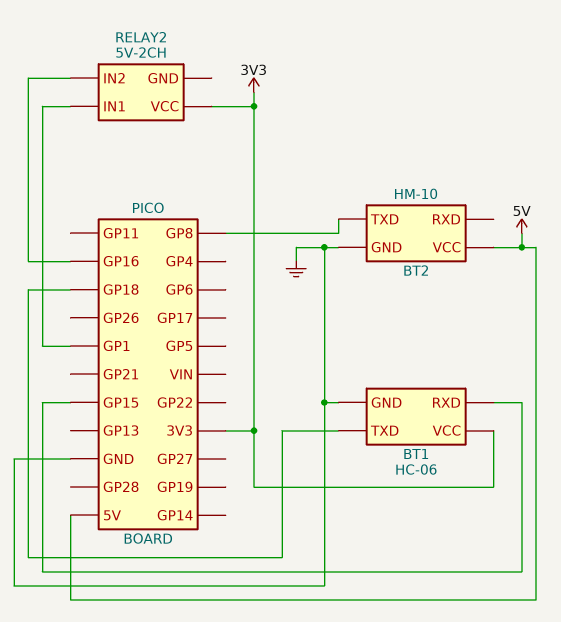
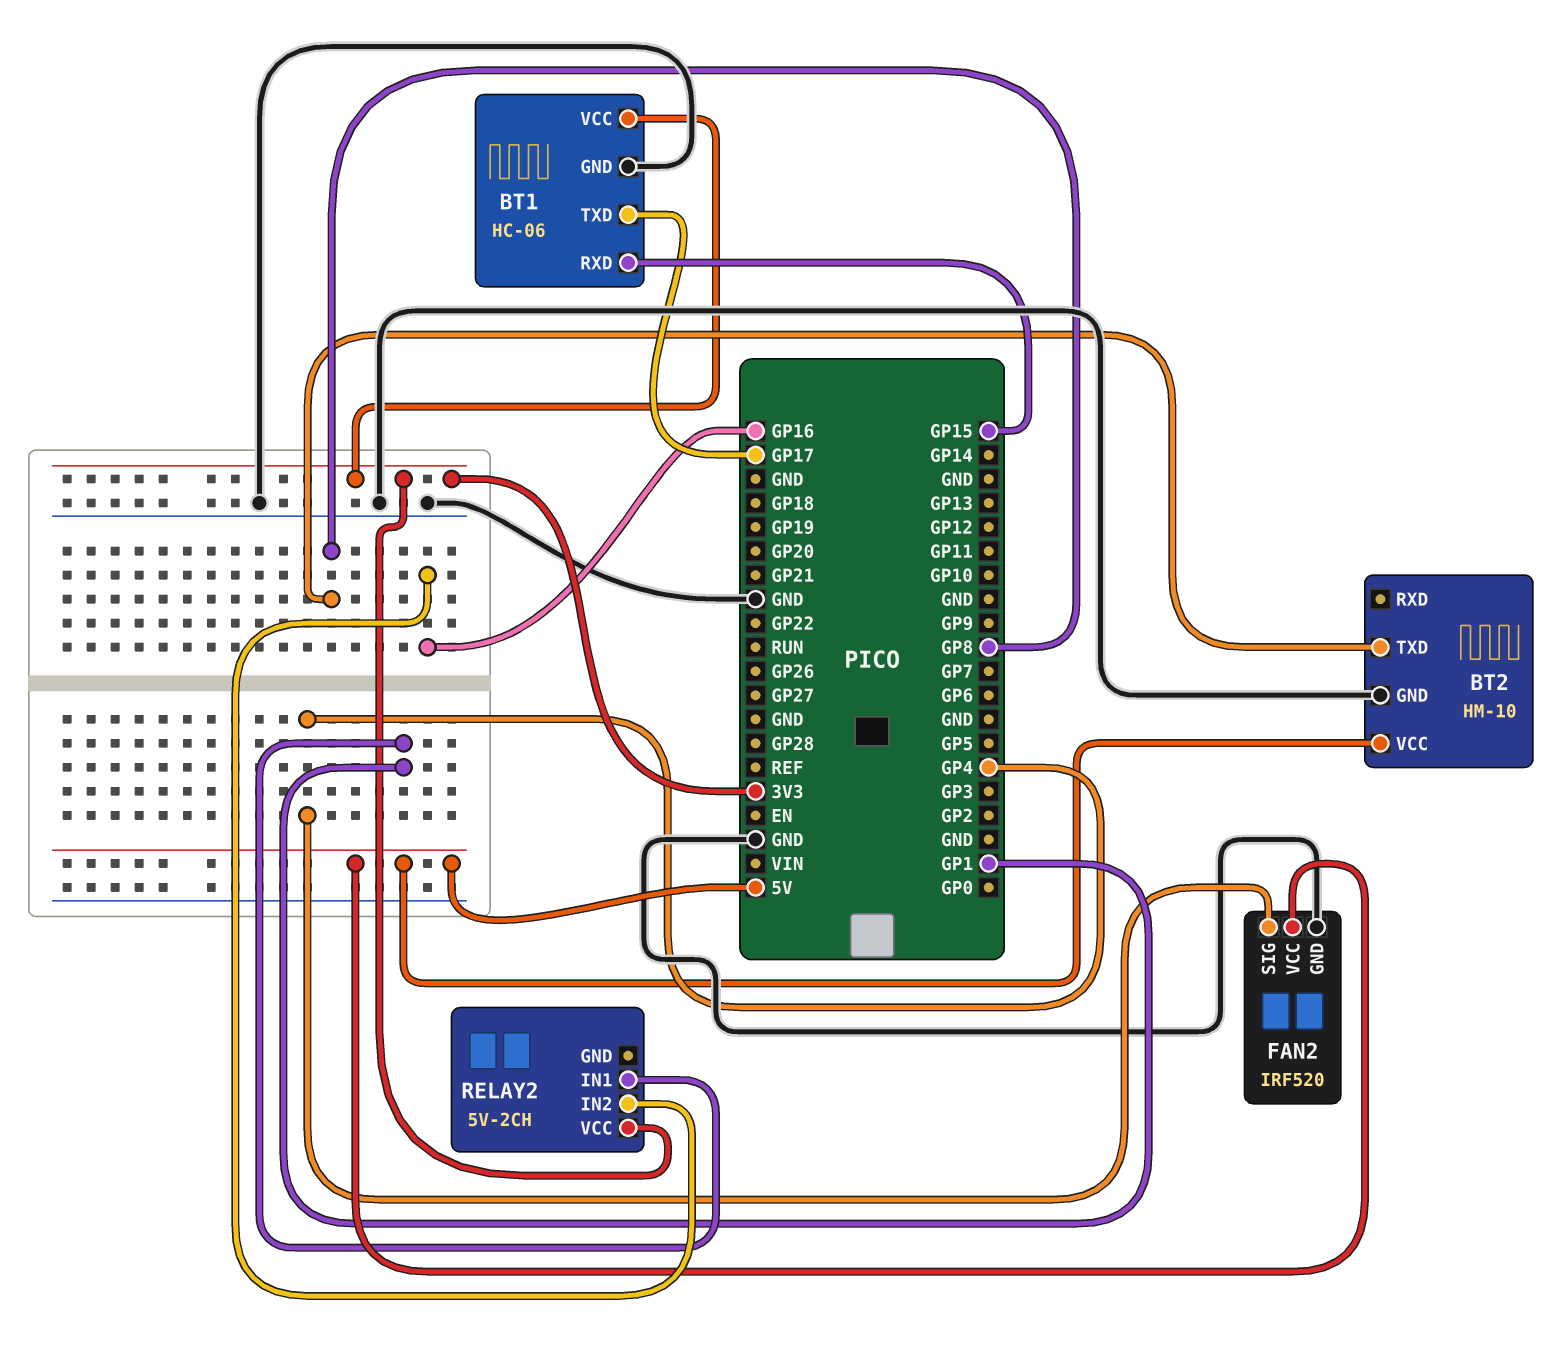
BT1 pin TXD: GP18 -> GP17
FAN2: none -> IRF520
FAN2 pin GND: none -> GND
FAN2 pin SIG: none -> GP4
FAN2 pin VCC: none -> 5V

